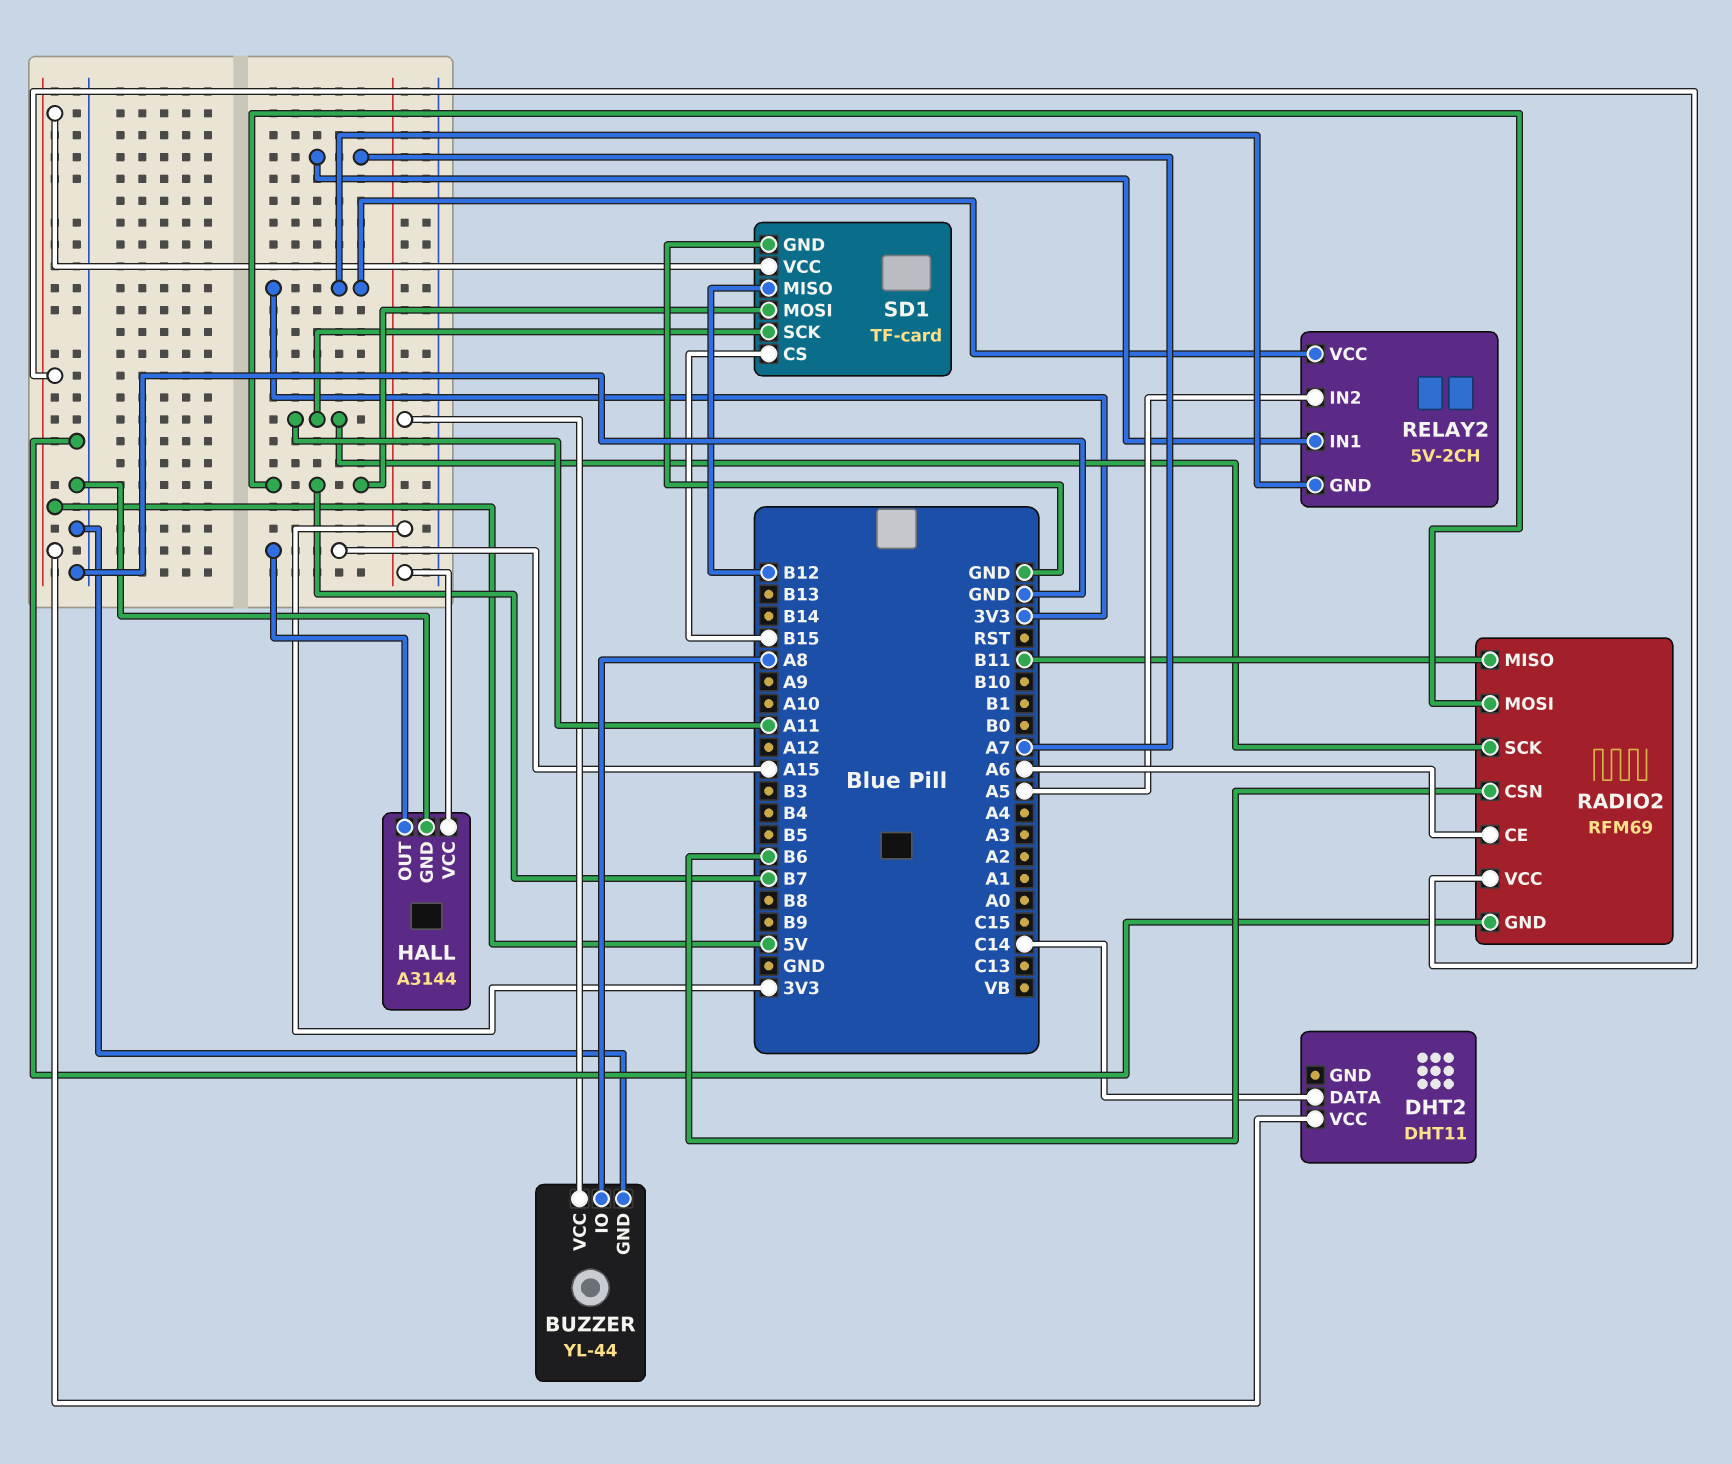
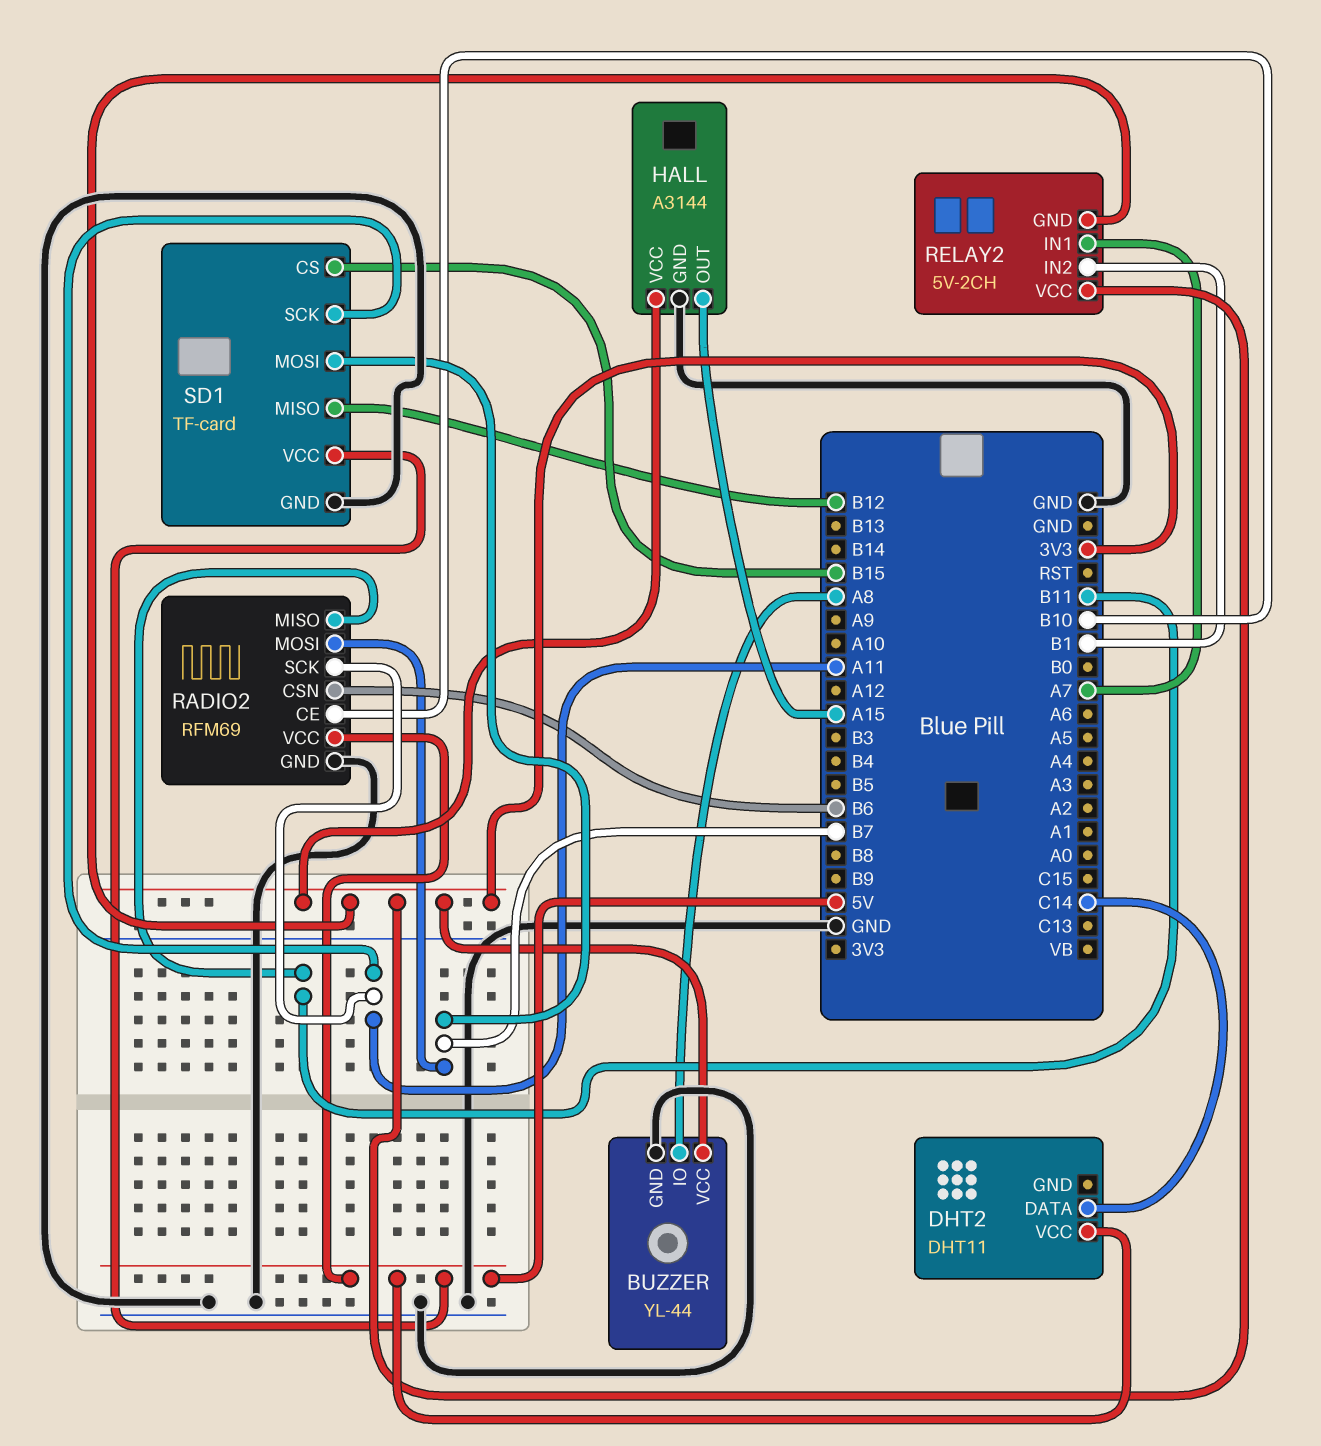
RADIO2 pin CE: A6 -> B10
RELAY2 pin IN2: A5 -> B1

